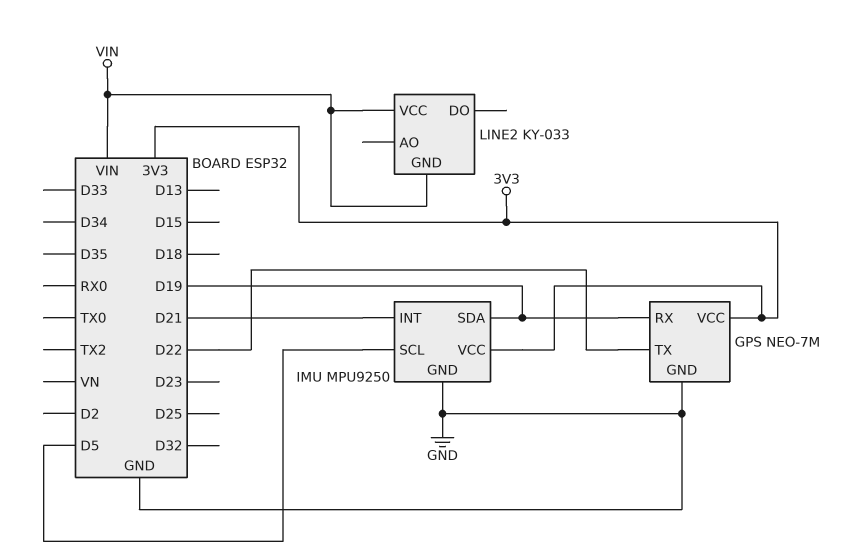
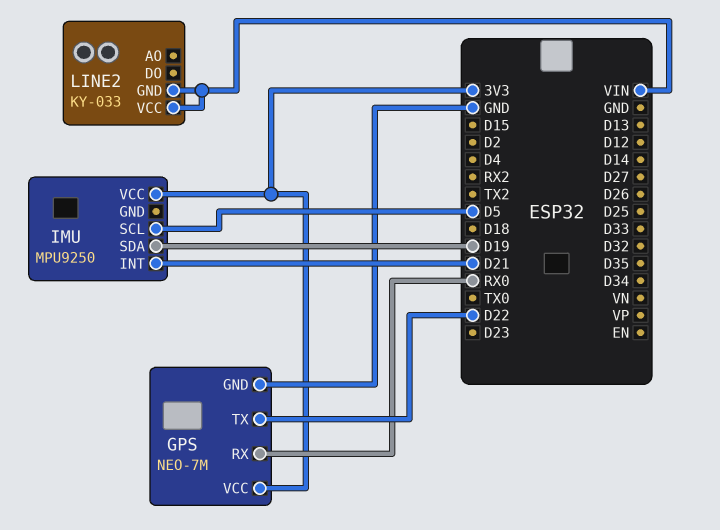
GPS pin RX: D19 -> RX0
IMU pin GND: GND -> none

